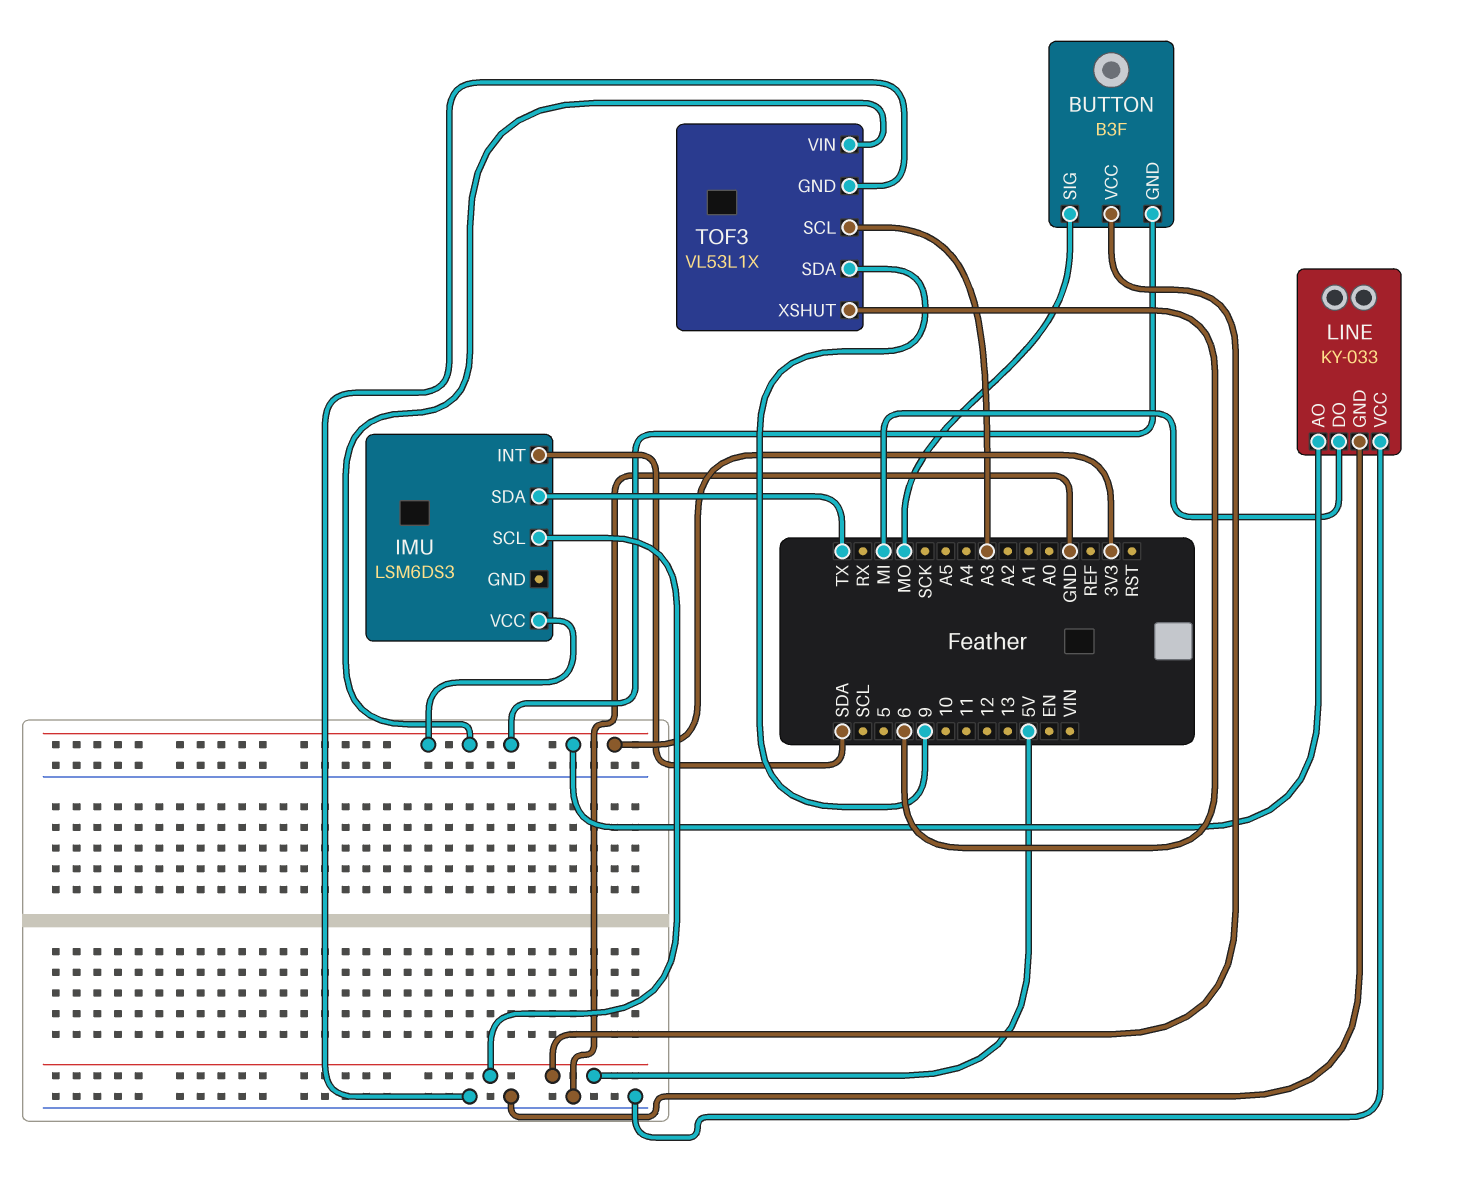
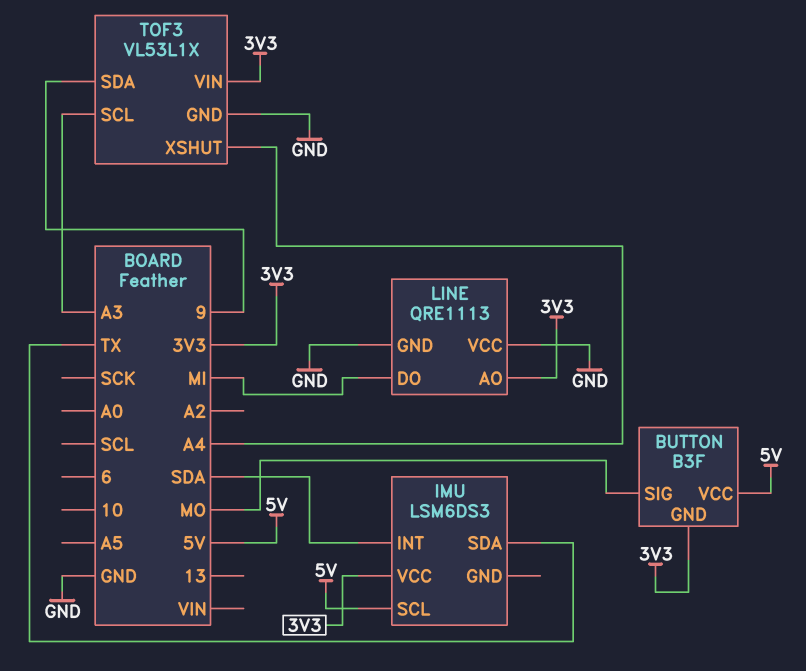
LINE: KY-033 -> QRE1113
TOF3 pin XSHUT: 6 -> A4

